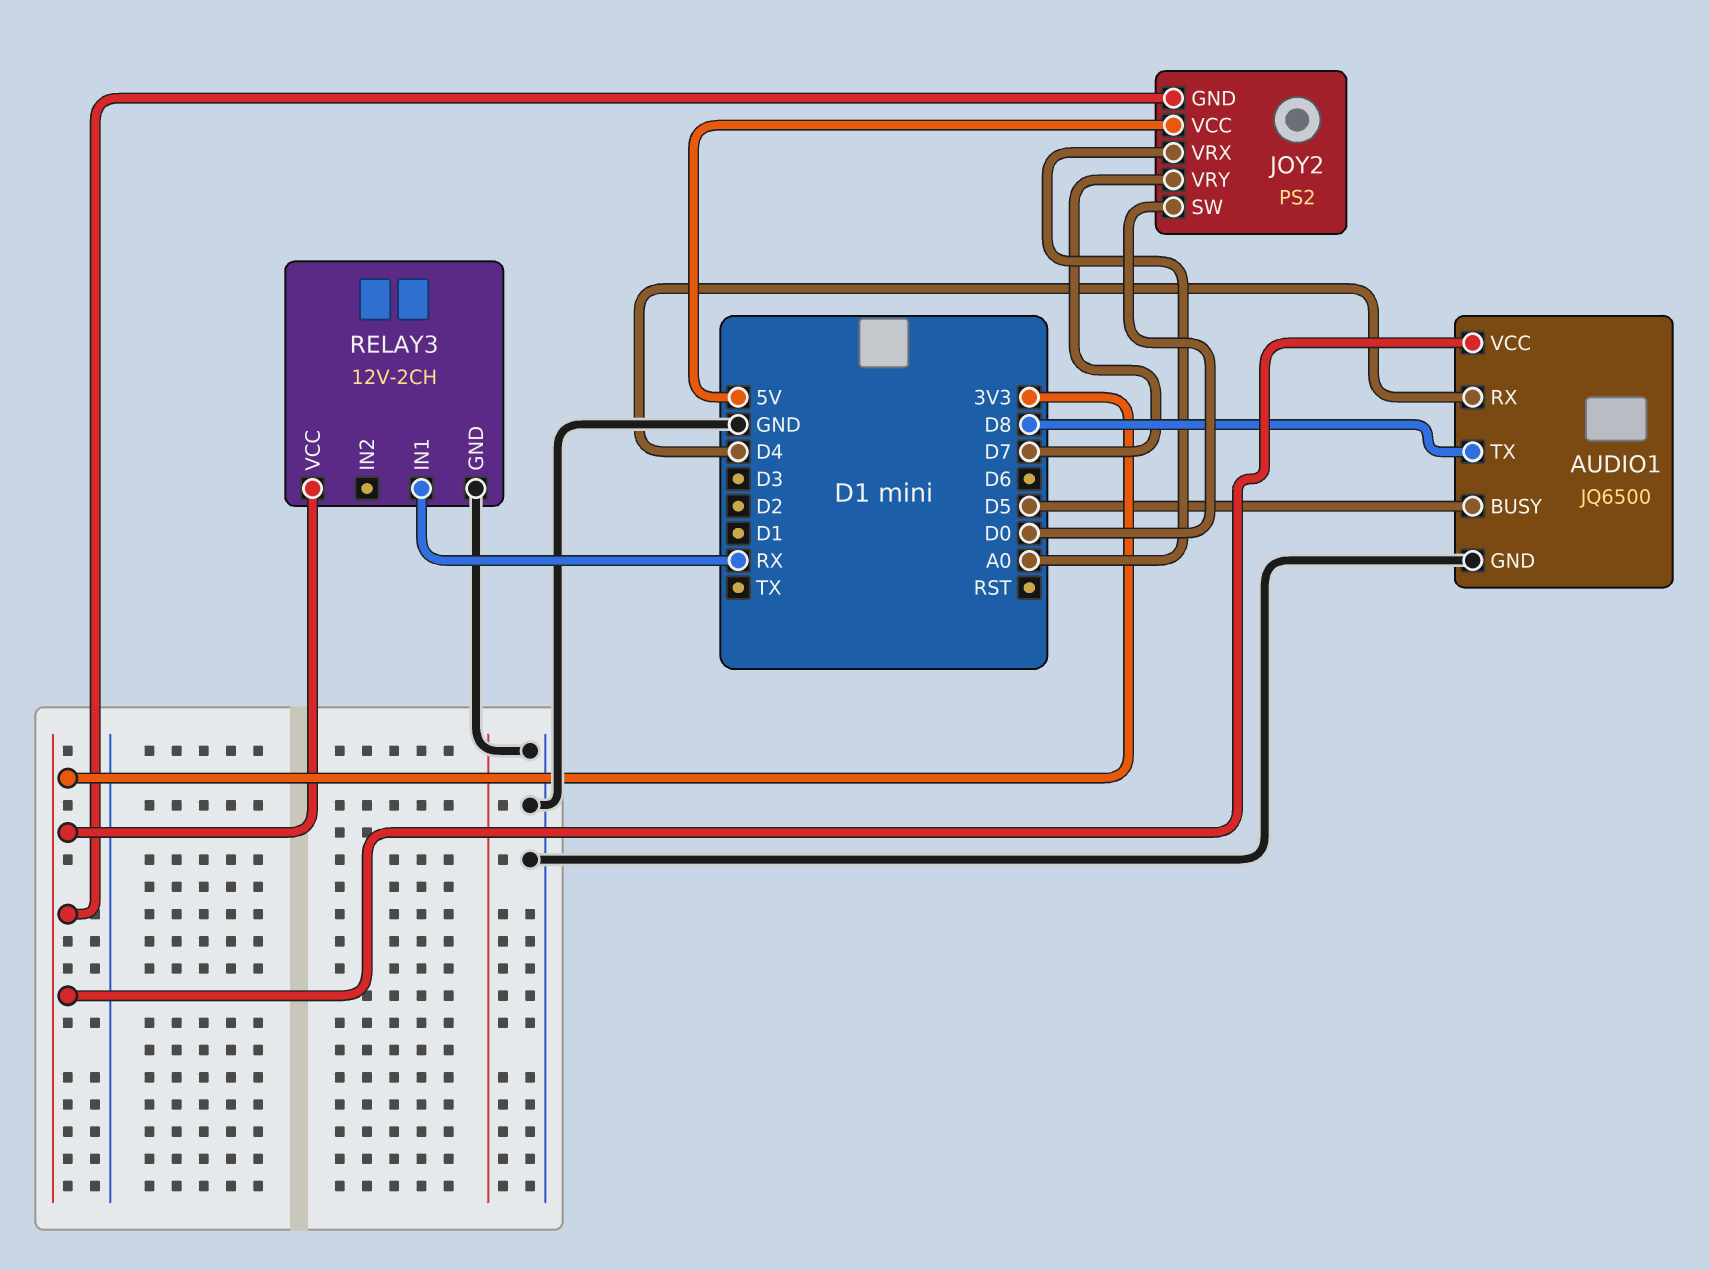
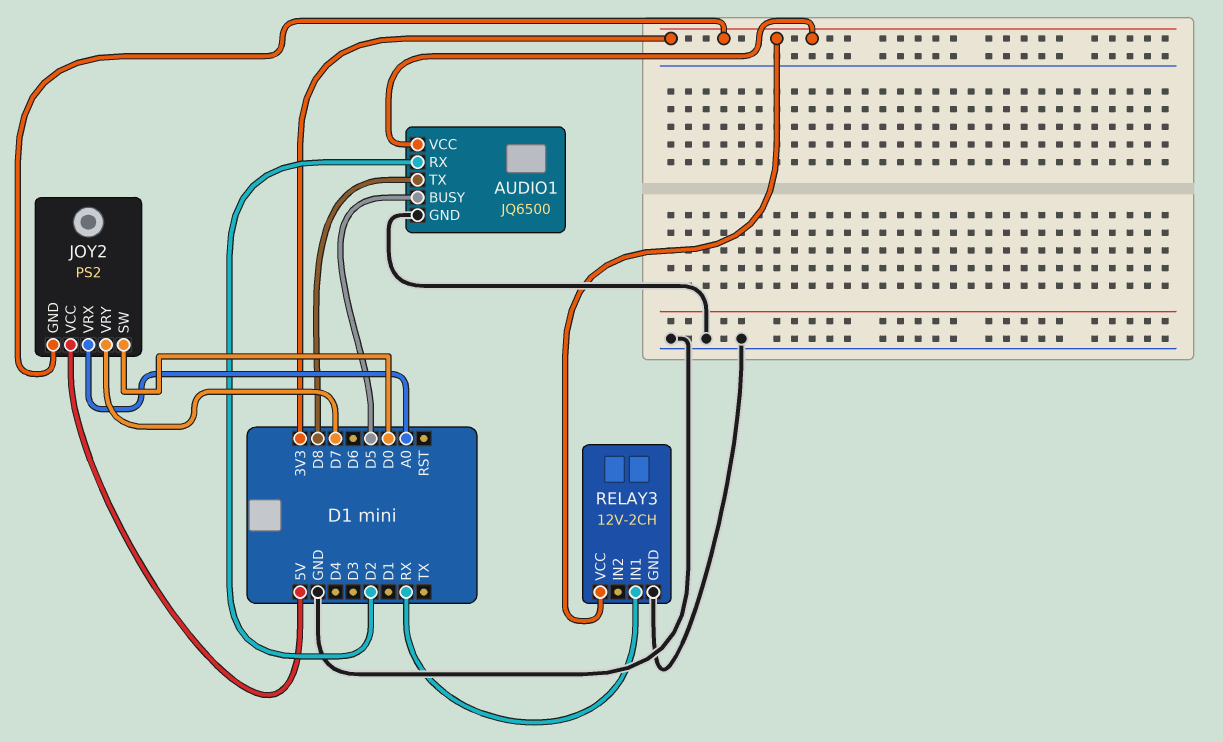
AUDIO1 pin RX: D4 -> D2

